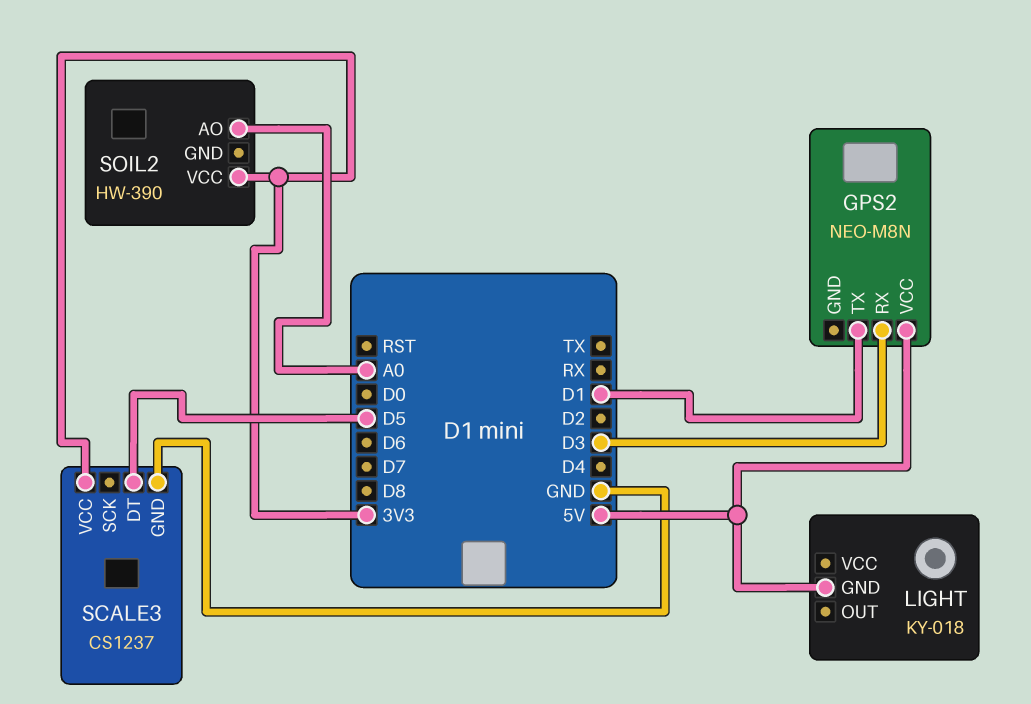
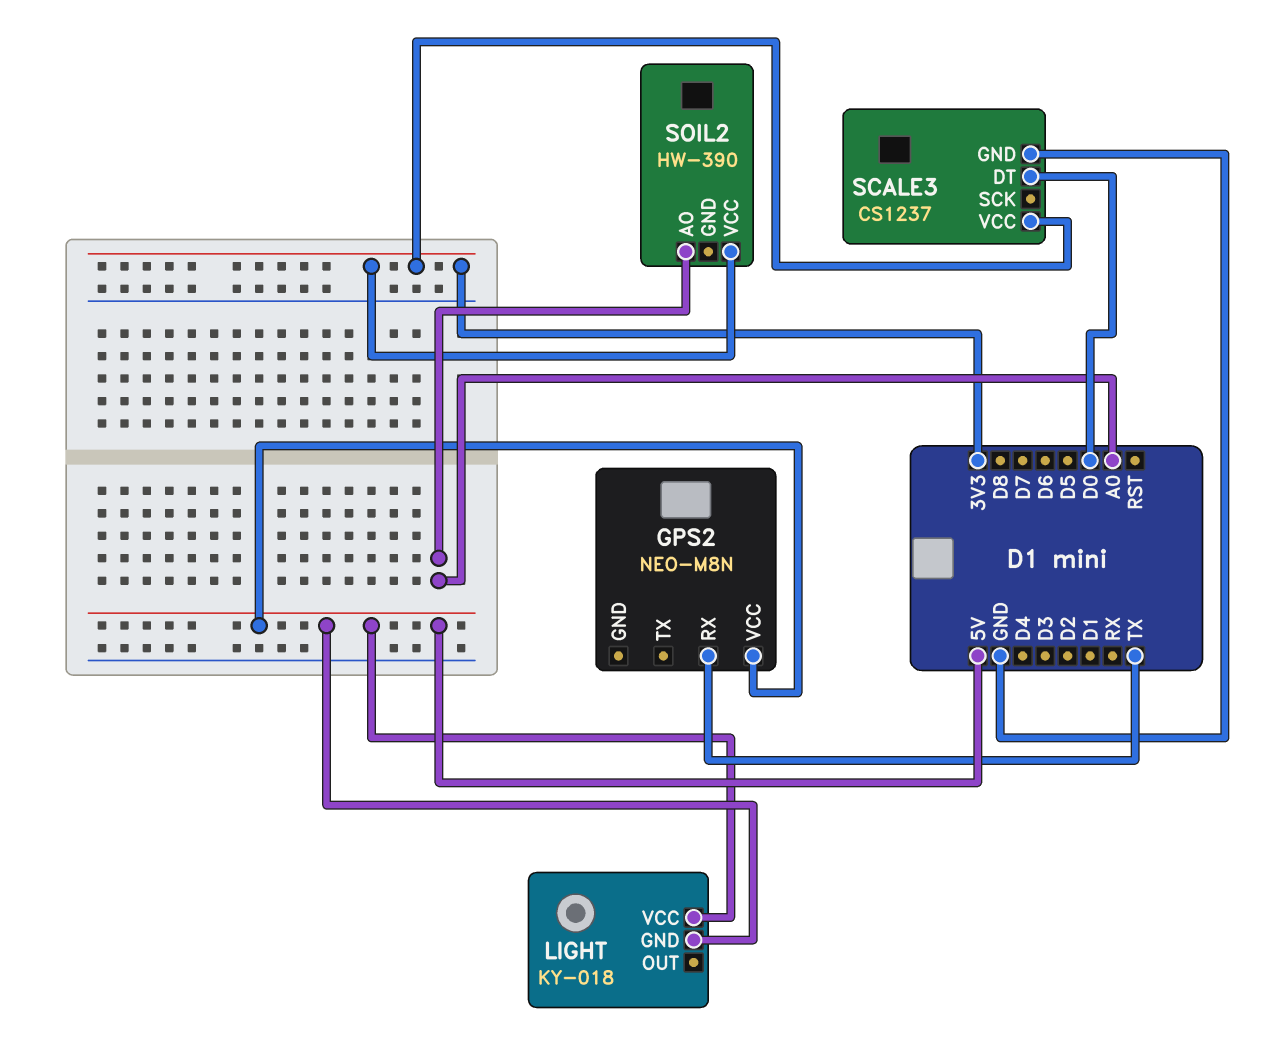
GPS2 pin RX: D3 -> TX
GPS2 pin TX: D1 -> none
LIGHT pin VCC: none -> 5V
SCALE3 pin DT: D5 -> D0

